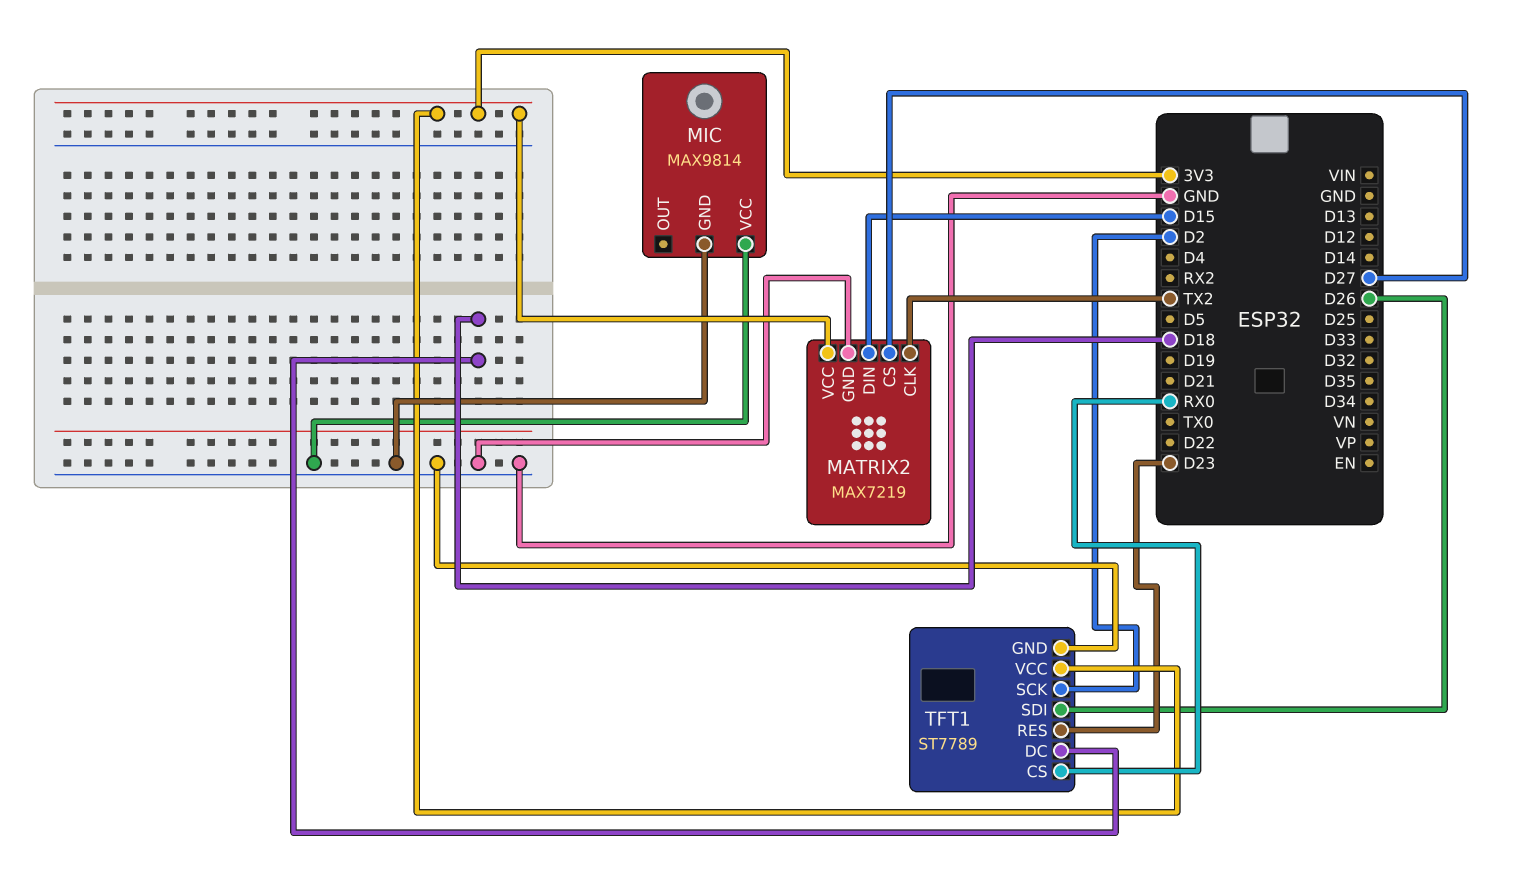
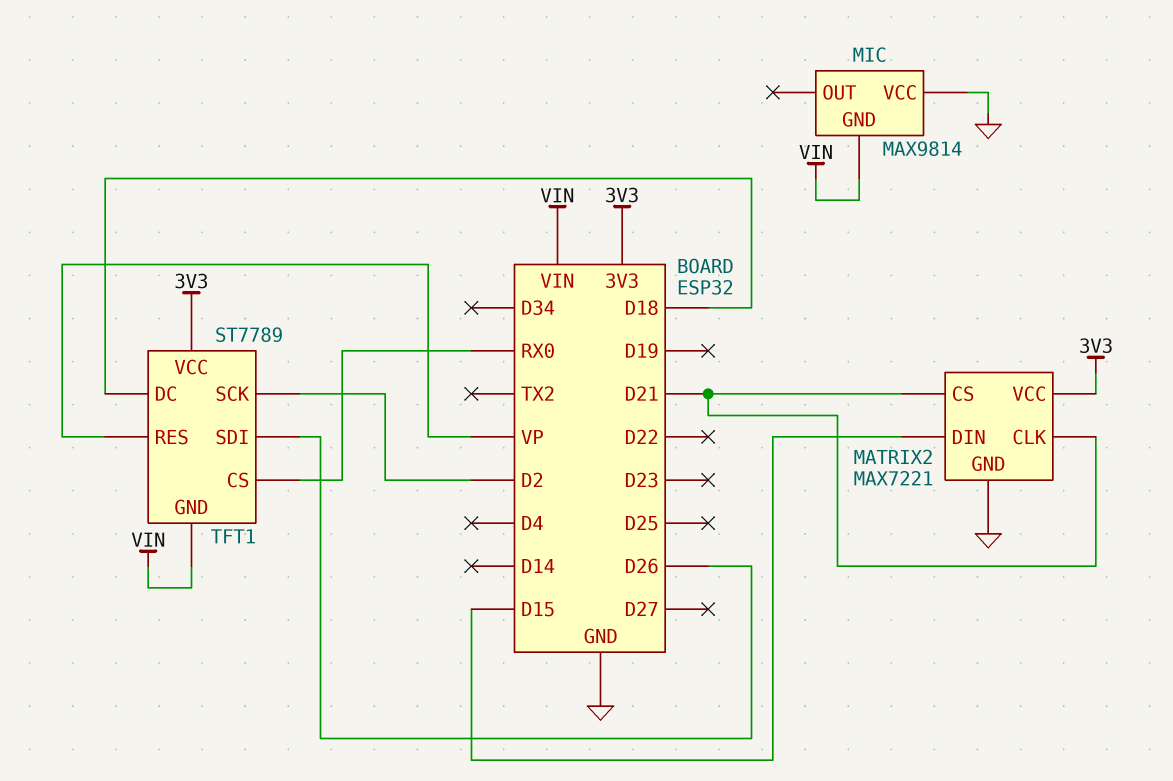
MATRIX2: MAX7219 -> MAX7221
MATRIX2 pin CLK: TX2 -> D21
MATRIX2 pin CS: D27 -> D21
MIC pin GND: GND -> VIN
TFT1 pin GND: GND -> VIN
TFT1 pin RES: D23 -> VP

